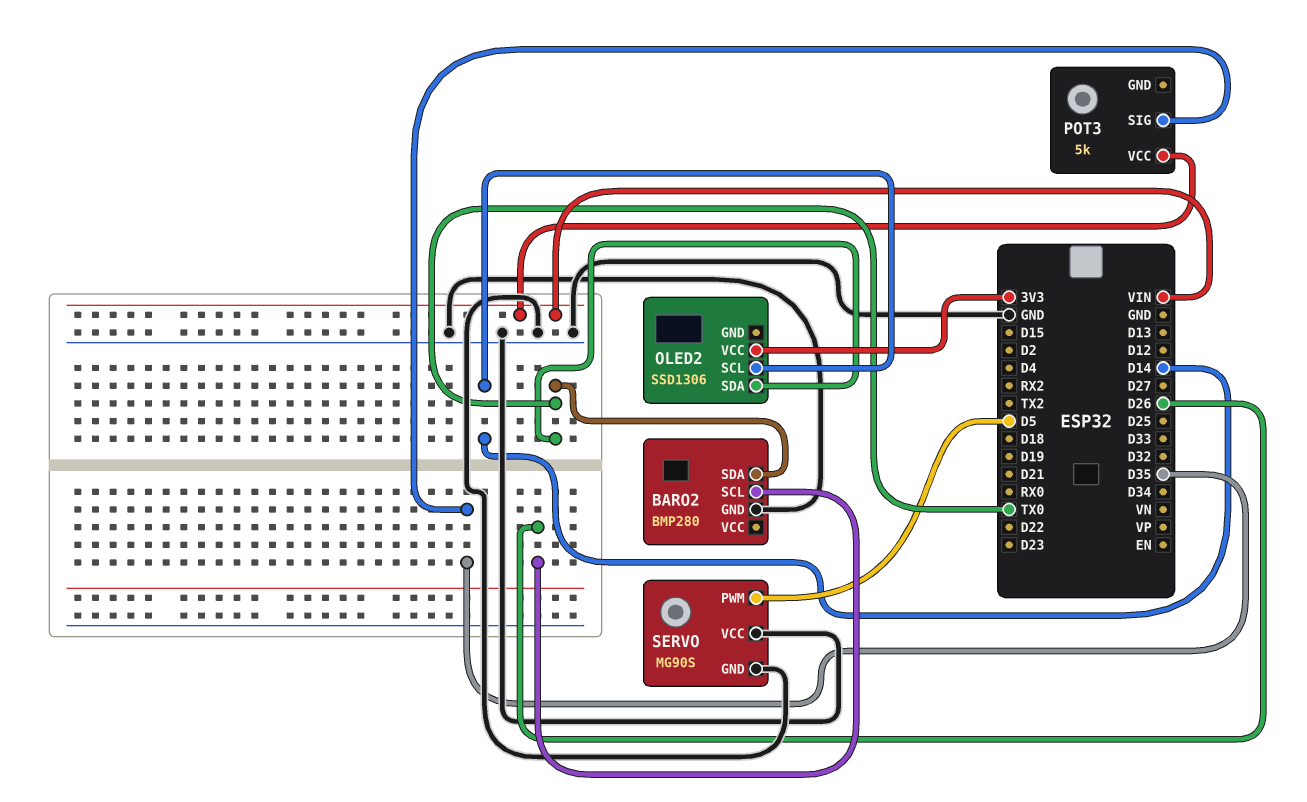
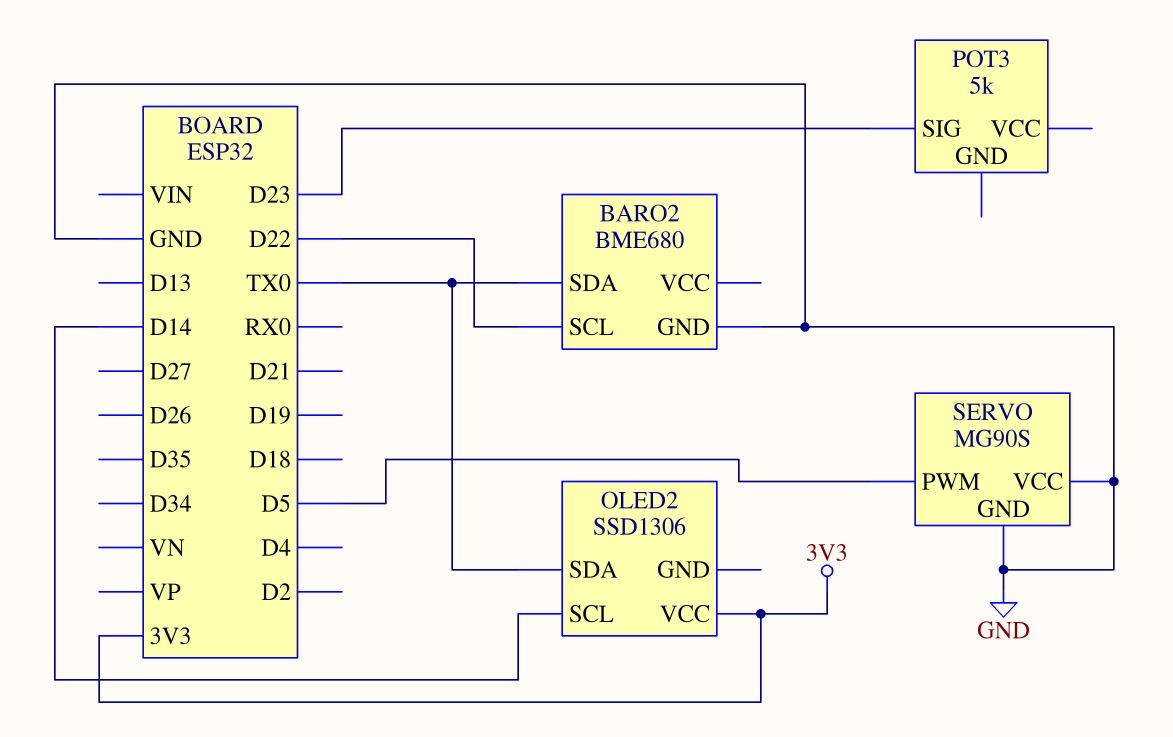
BARO2: BMP280 -> BME680
BARO2 pin SCL: D26 -> D22
POT3 pin SIG: D35 -> D23
POT3 pin VCC: VIN -> none

